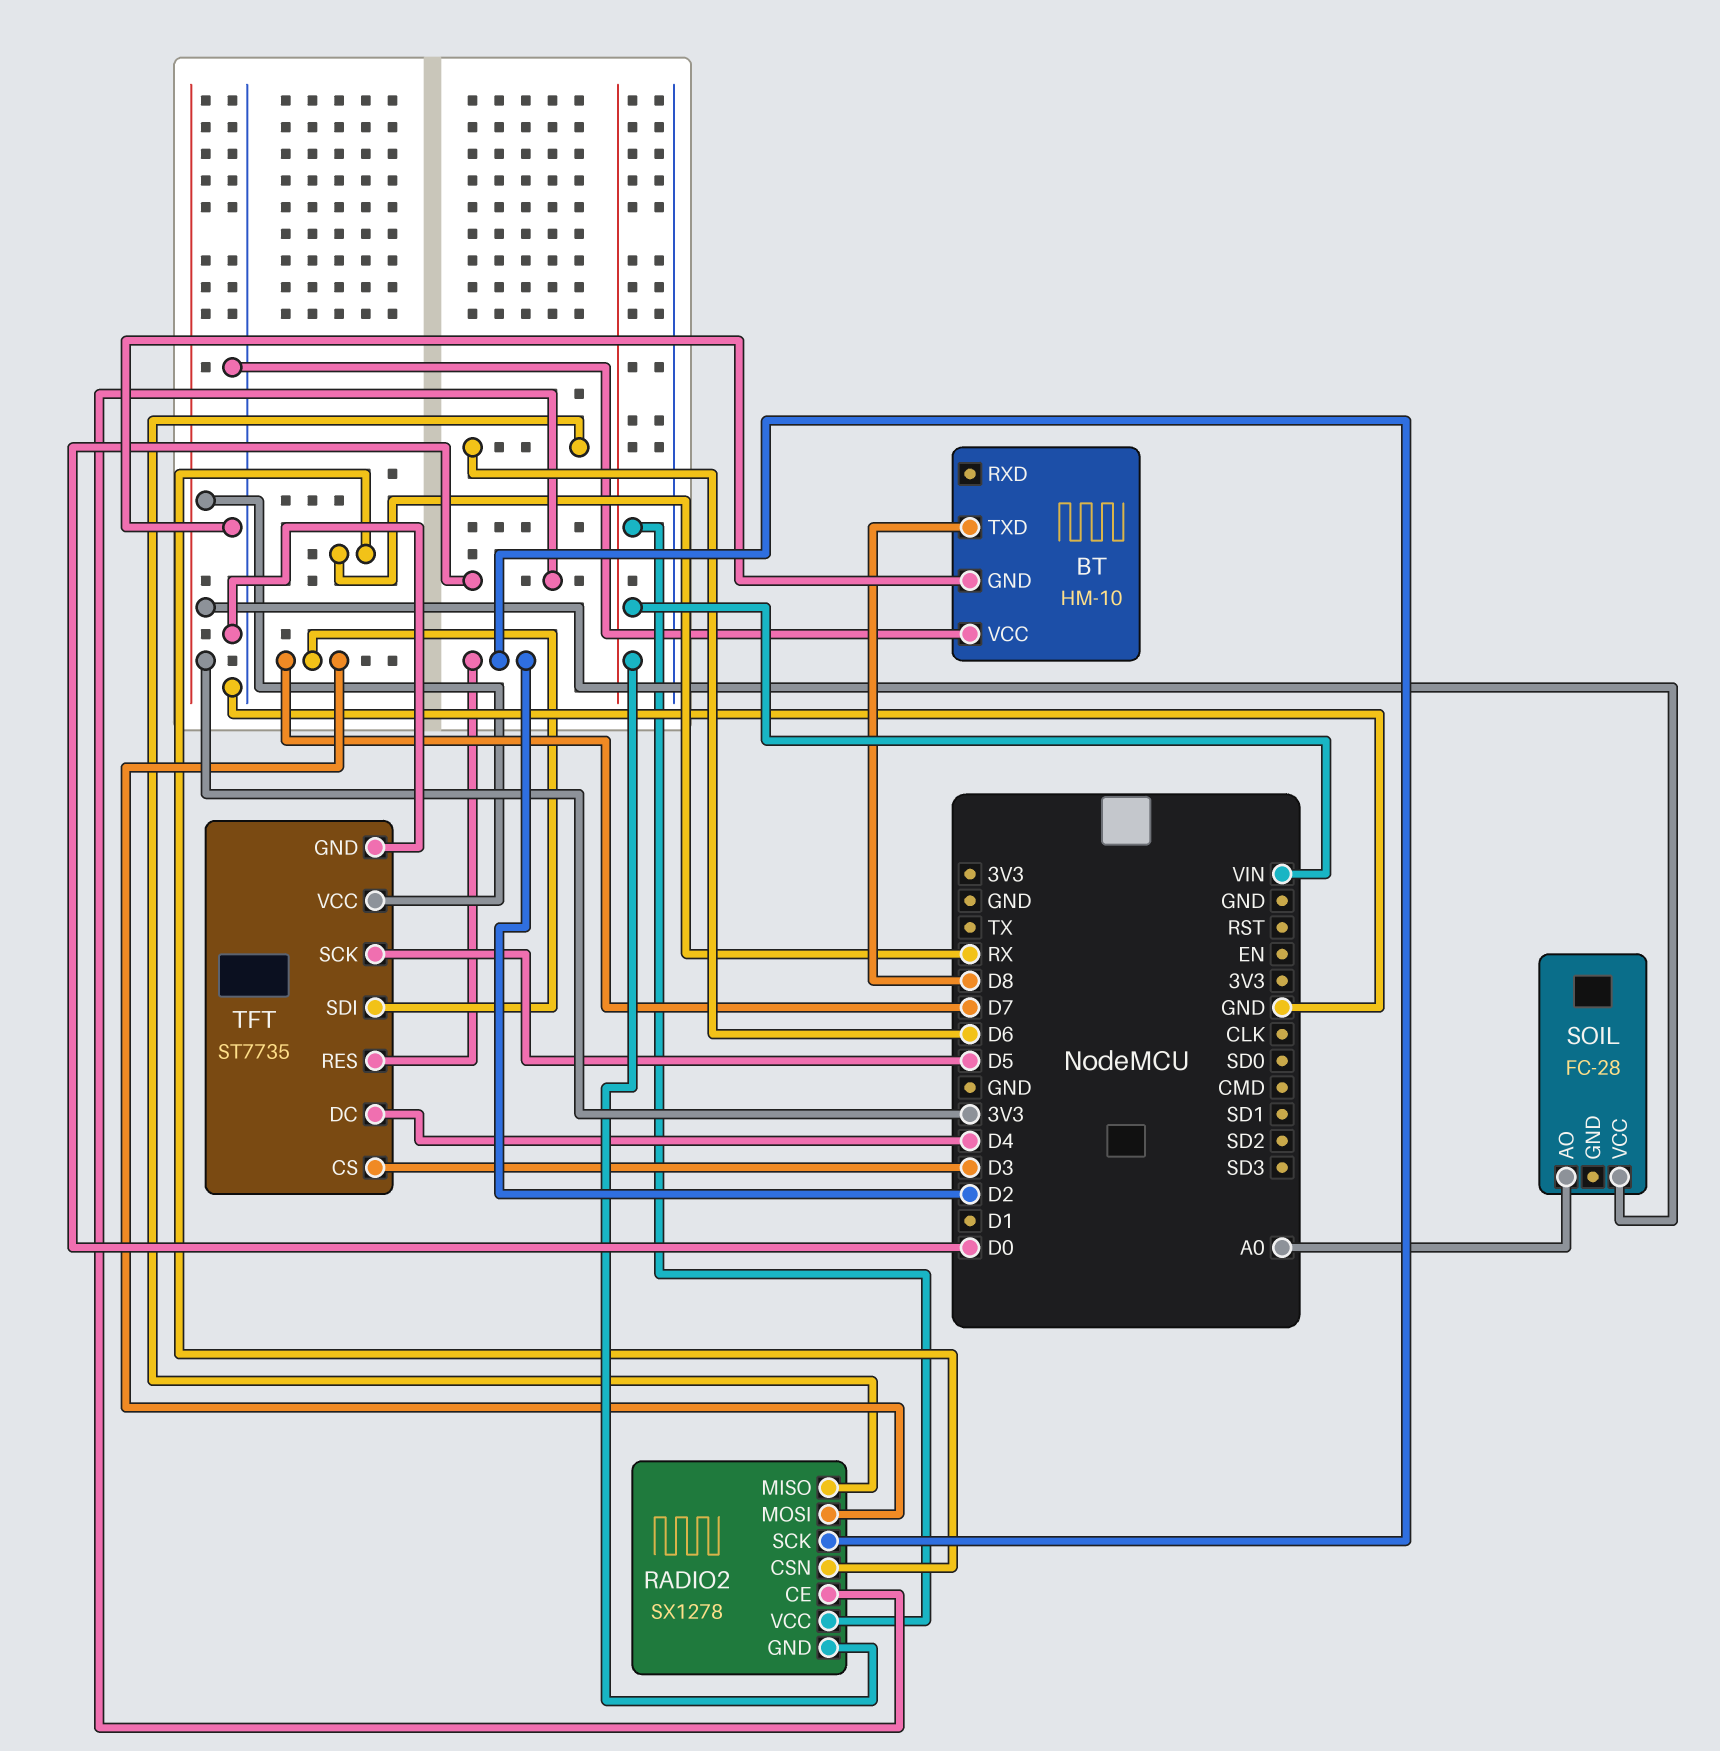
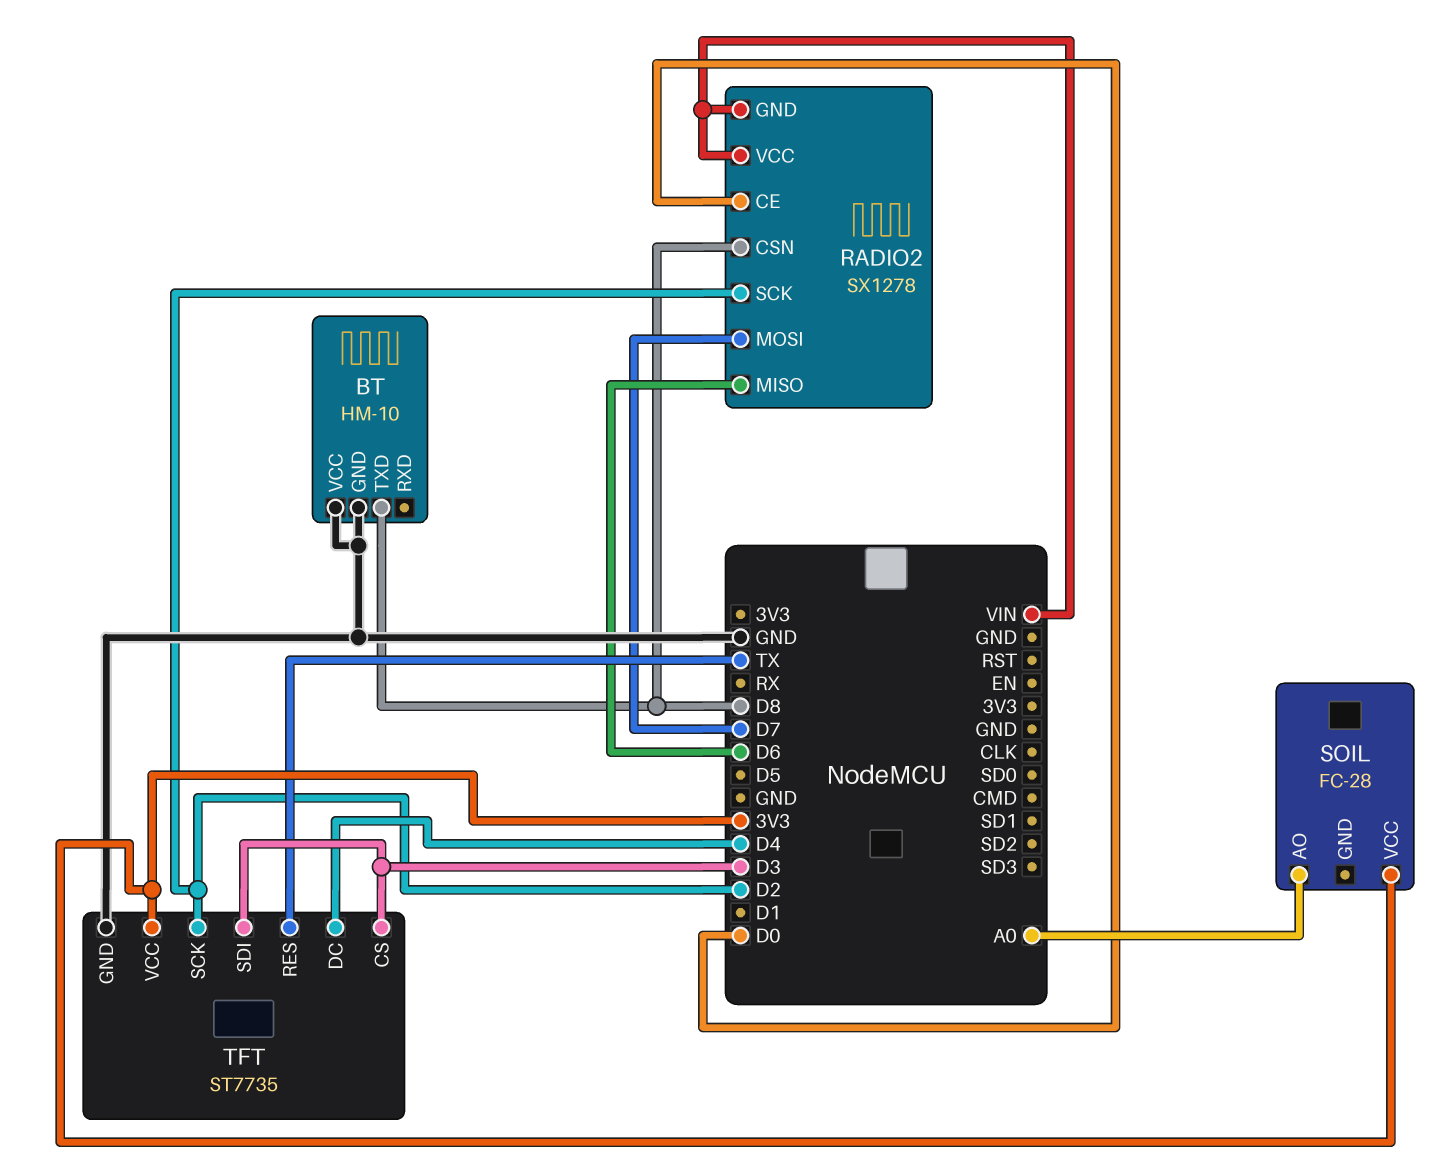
RADIO2 pin CSN: RX -> D8
TFT pin RES: D2 -> TX
TFT pin SCK: D5 -> D2
TFT pin SDI: D7 -> D3

